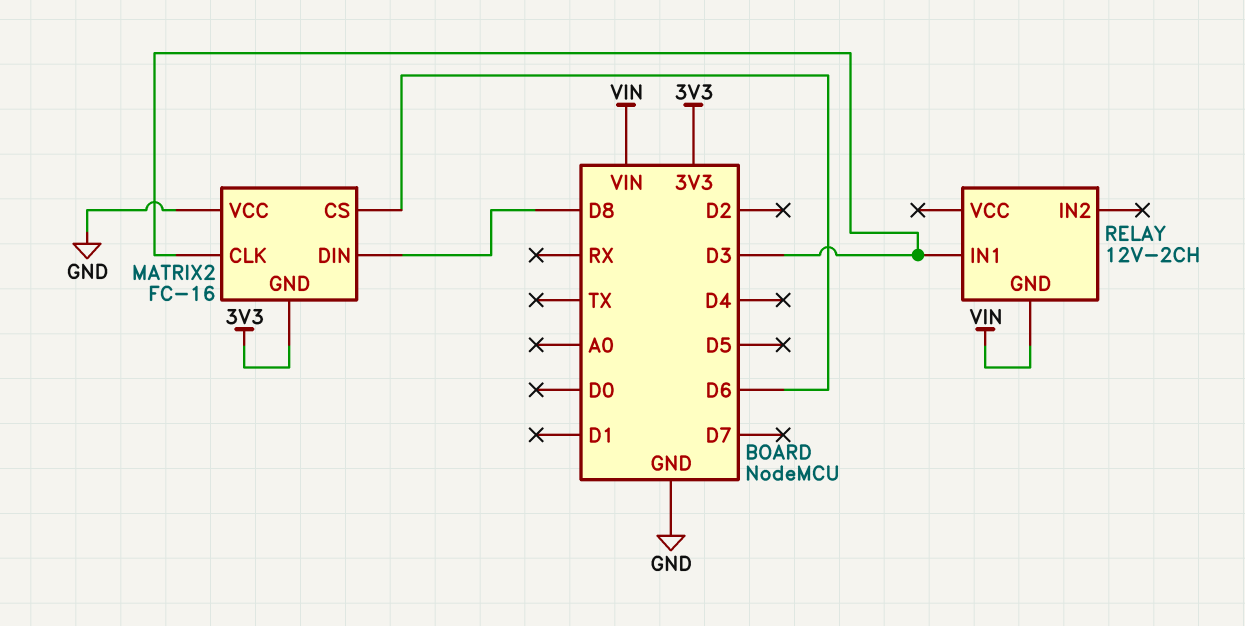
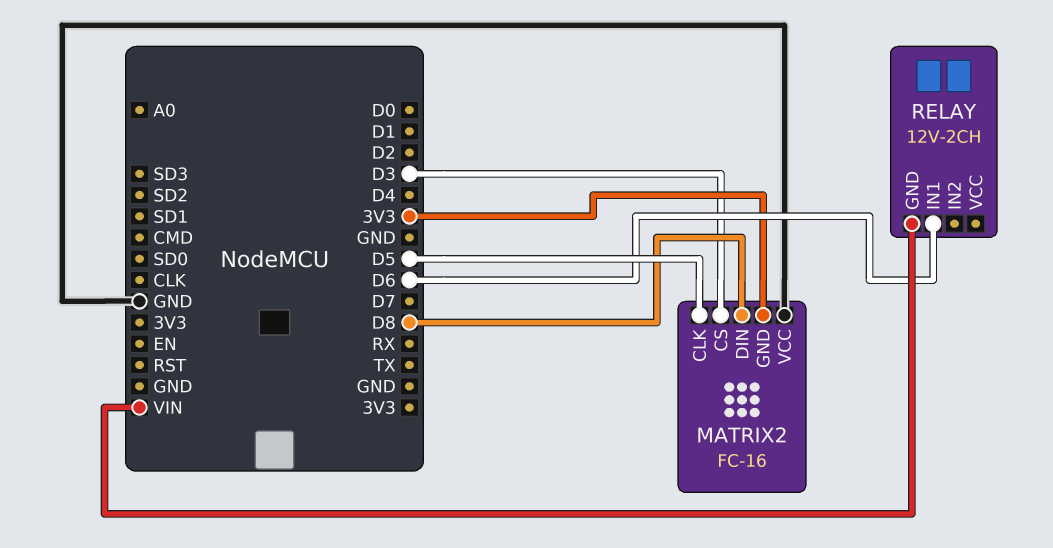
MATRIX2 pin CLK: D3 -> D5
MATRIX2 pin CS: D6 -> D3
RELAY pin IN1: D3 -> D6

